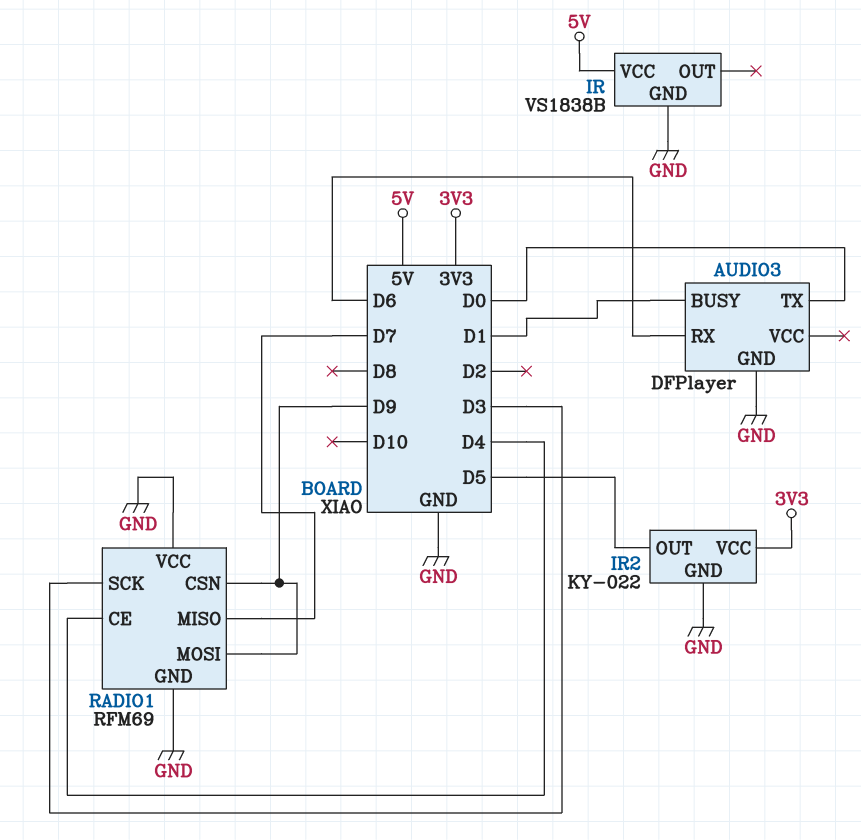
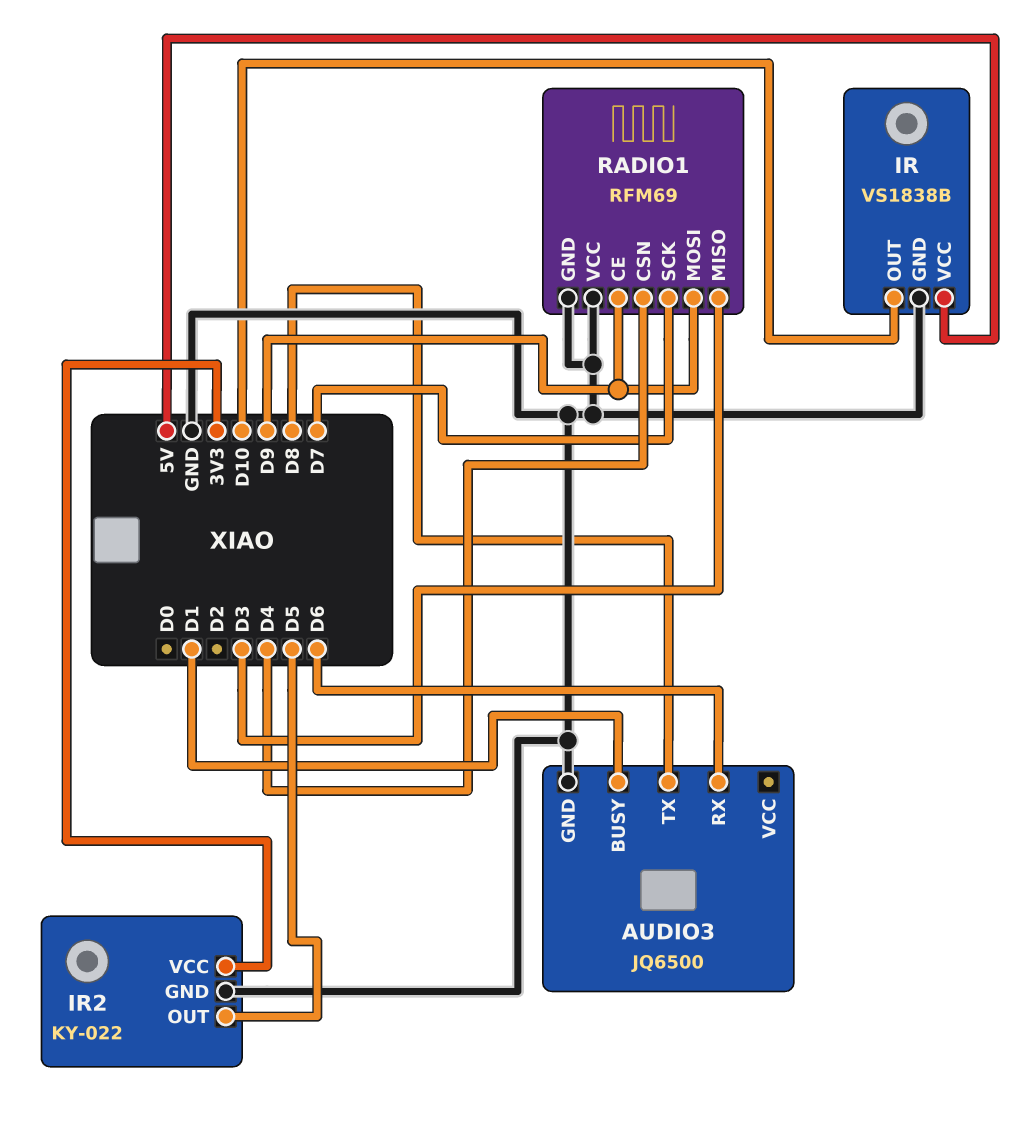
AUDIO3: DFPlayer -> JQ6500
AUDIO3 pin TX: D0 -> D8
IR pin OUT: none -> D10
RADIO1 pin CE: D4 -> D9
RADIO1 pin CSN: D9 -> D4
RADIO1 pin MISO: D7 -> D3
RADIO1 pin SCK: D3 -> D7

